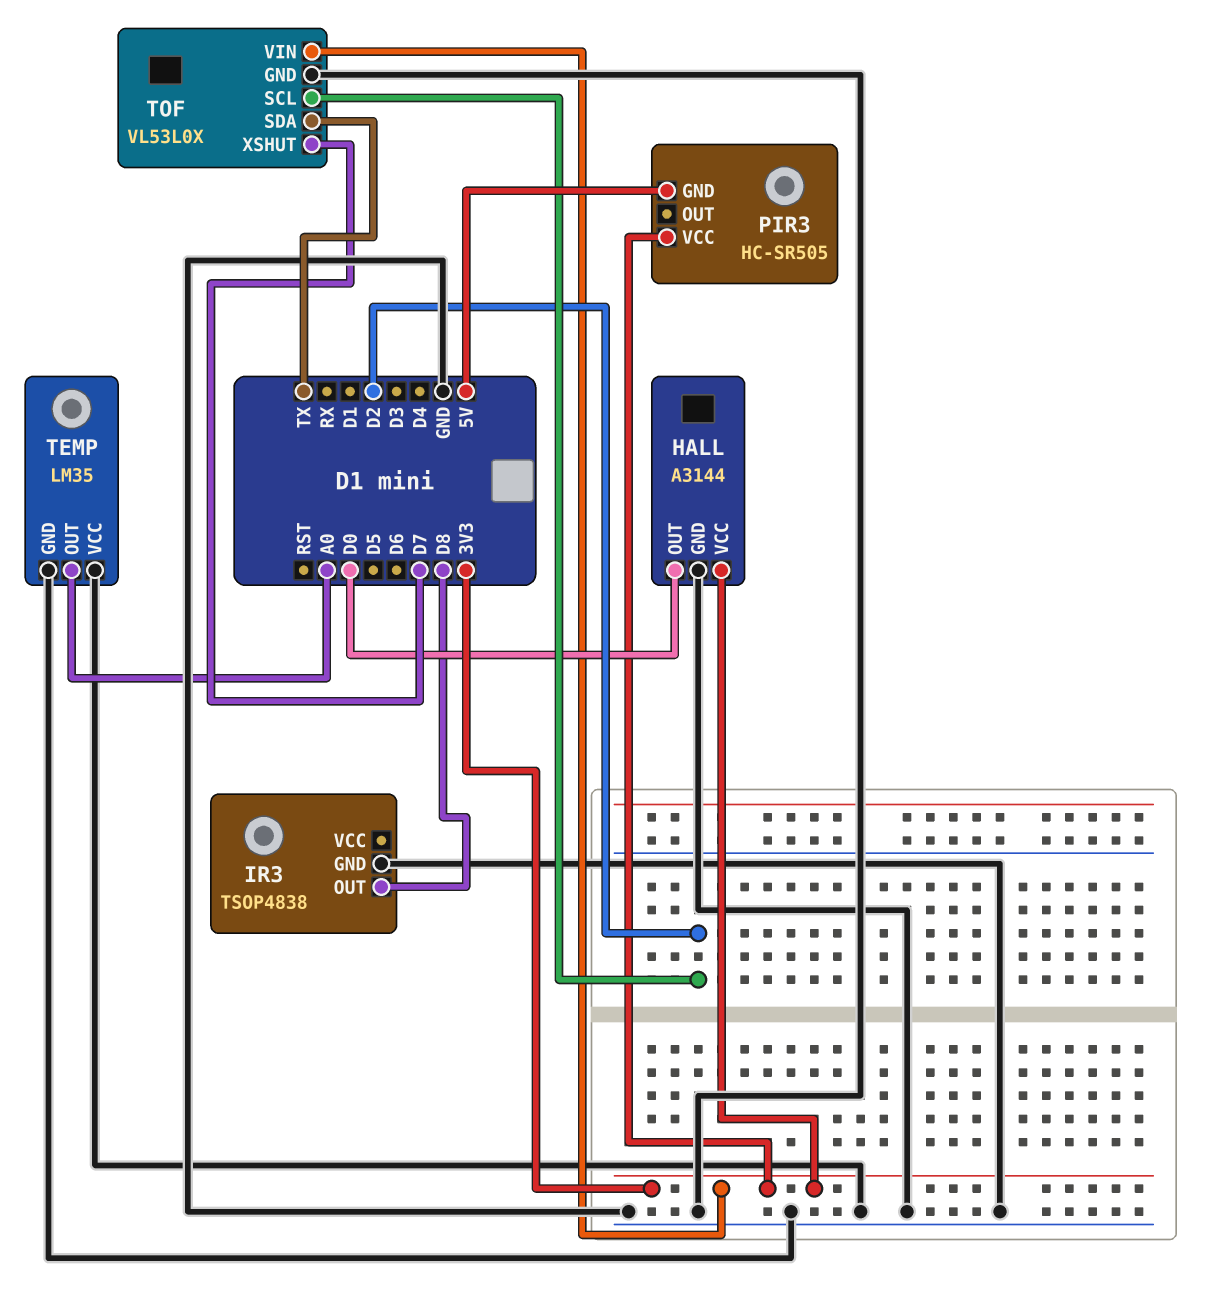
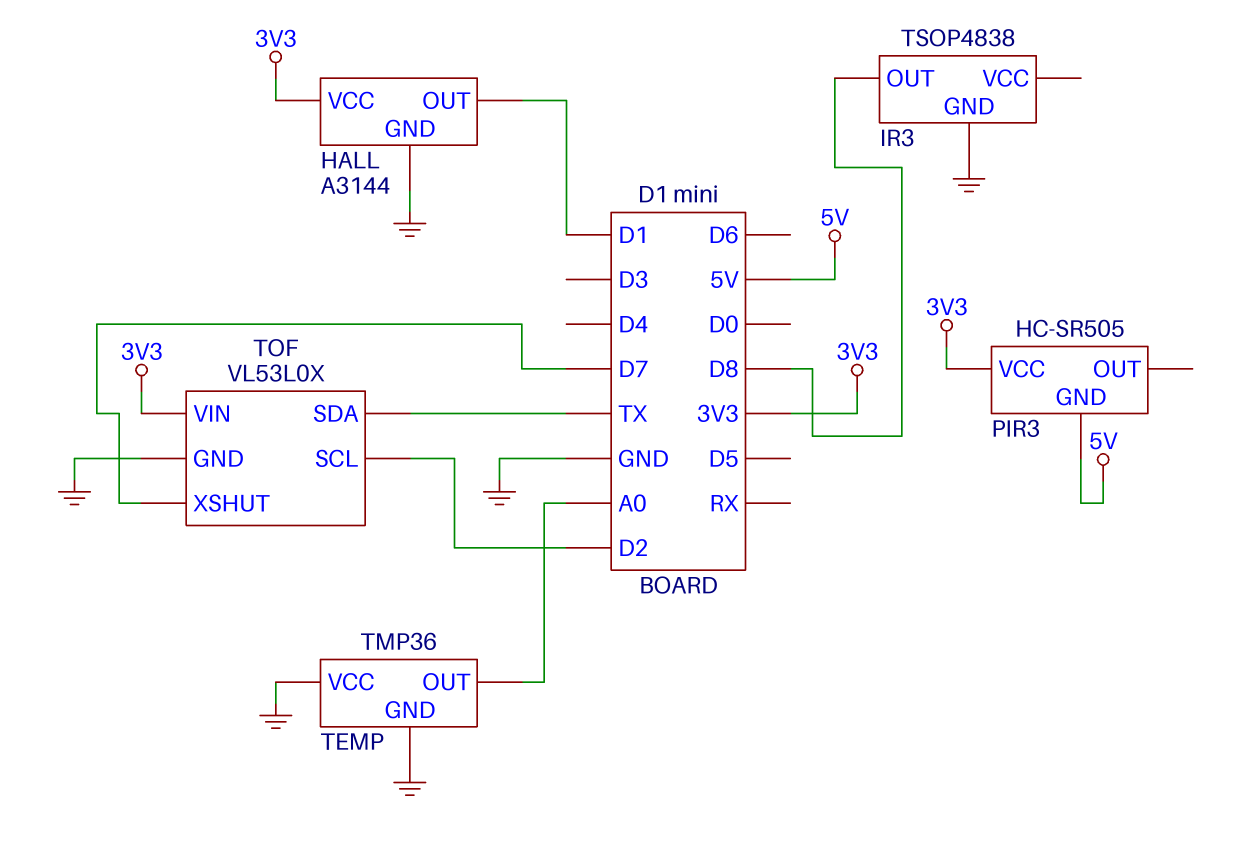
HALL pin OUT: D0 -> D1
TEMP: LM35 -> TMP36

